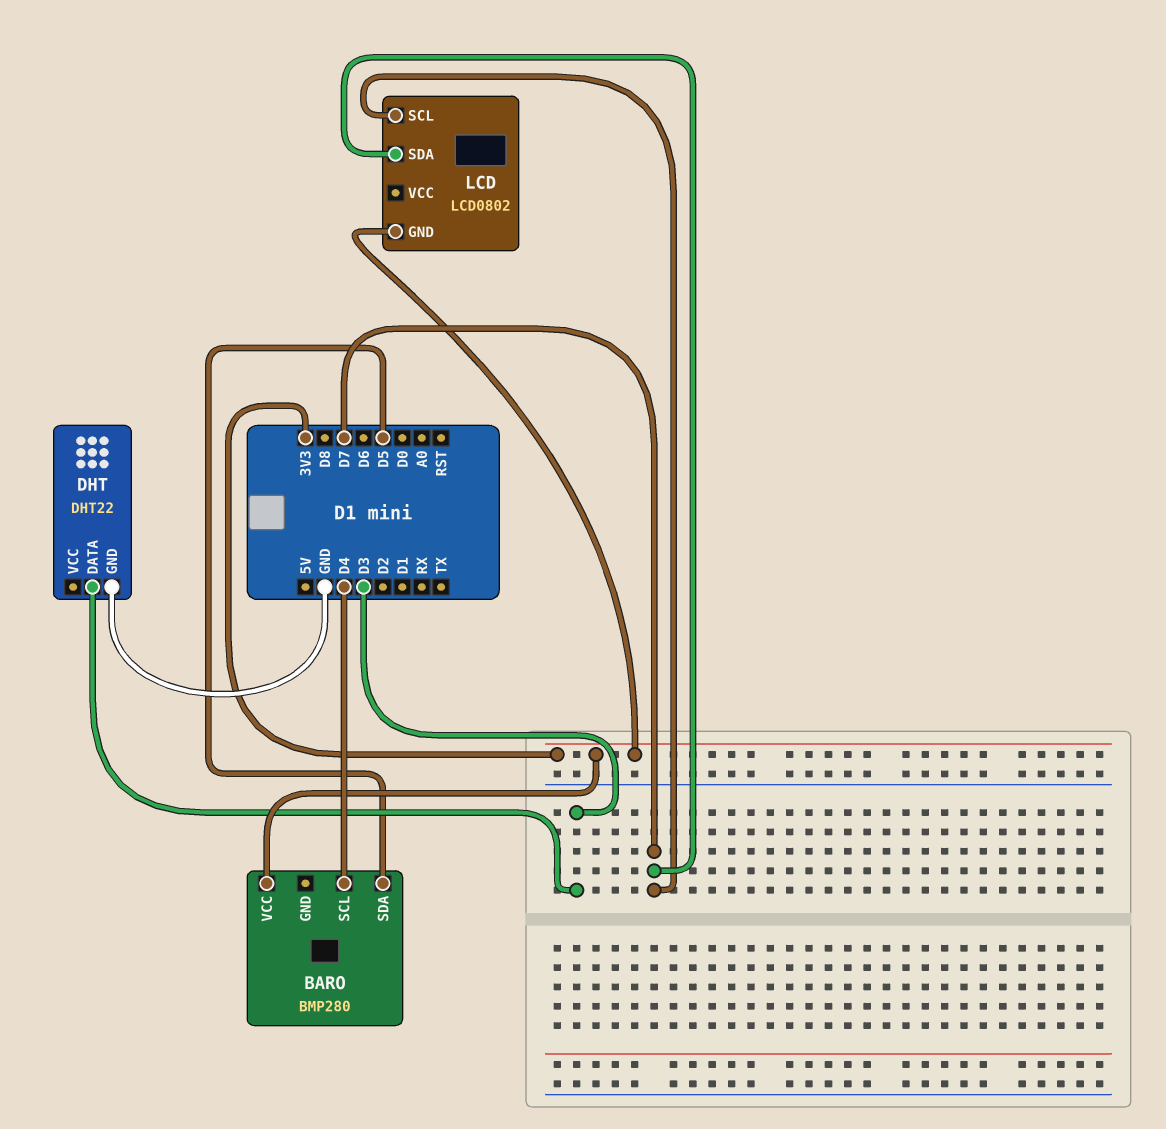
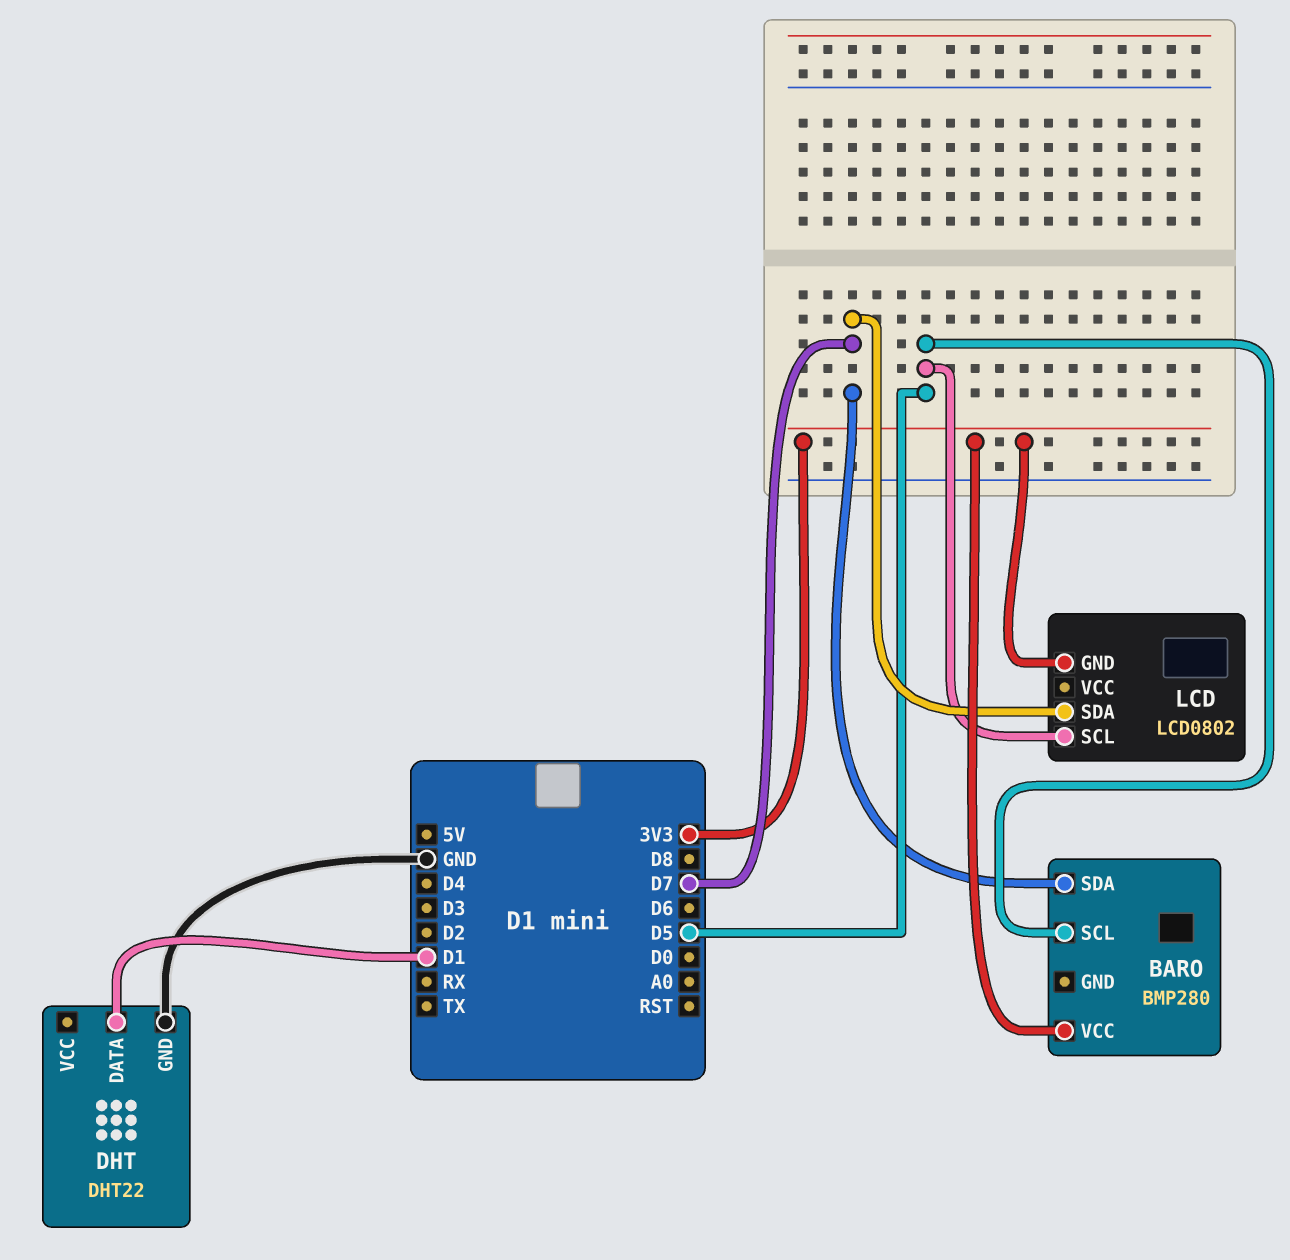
BARO pin SCL: D4 -> D5
BARO pin SDA: D5 -> D7
DHT pin DATA: D3 -> D1
LCD pin SCL: D7 -> D5

